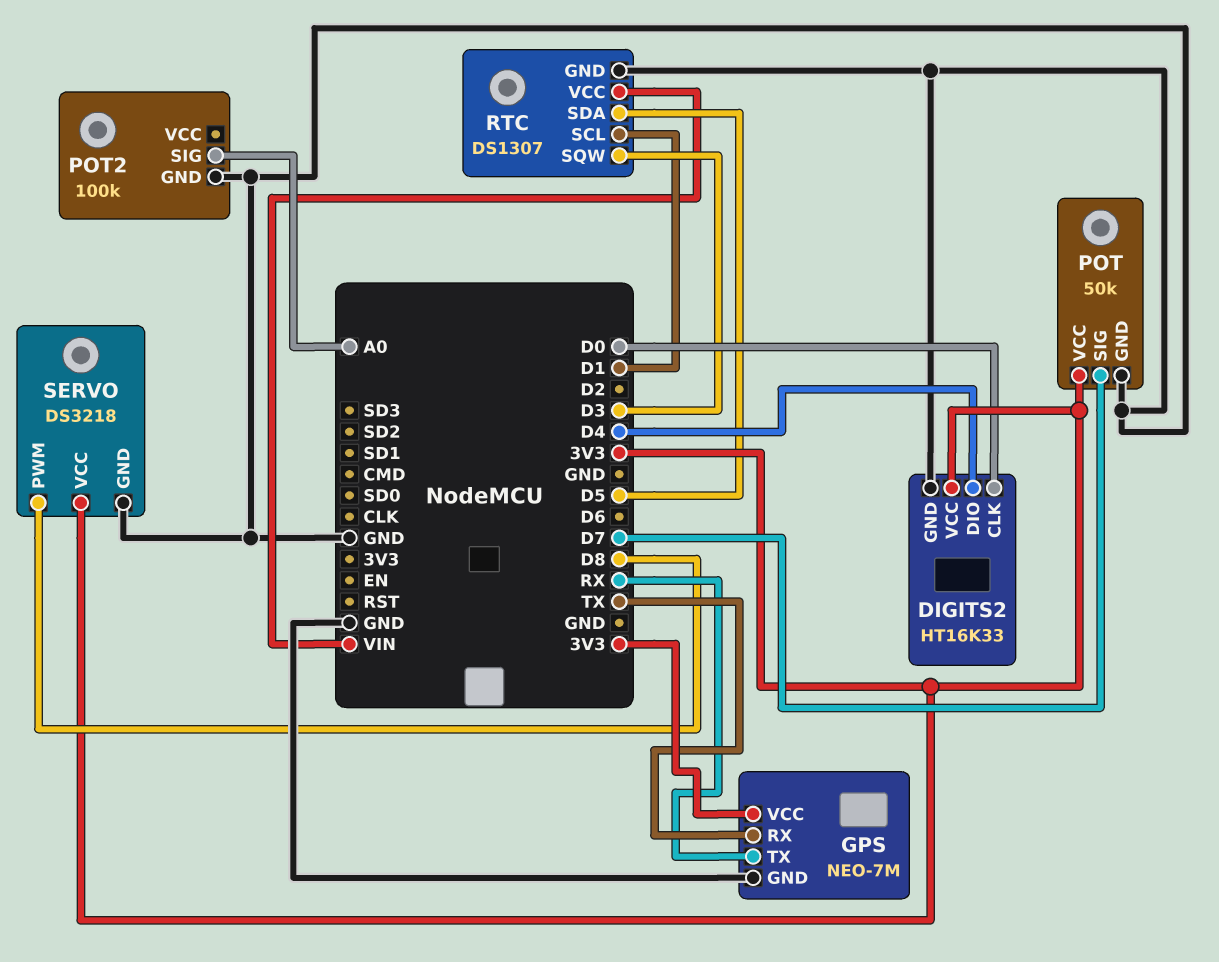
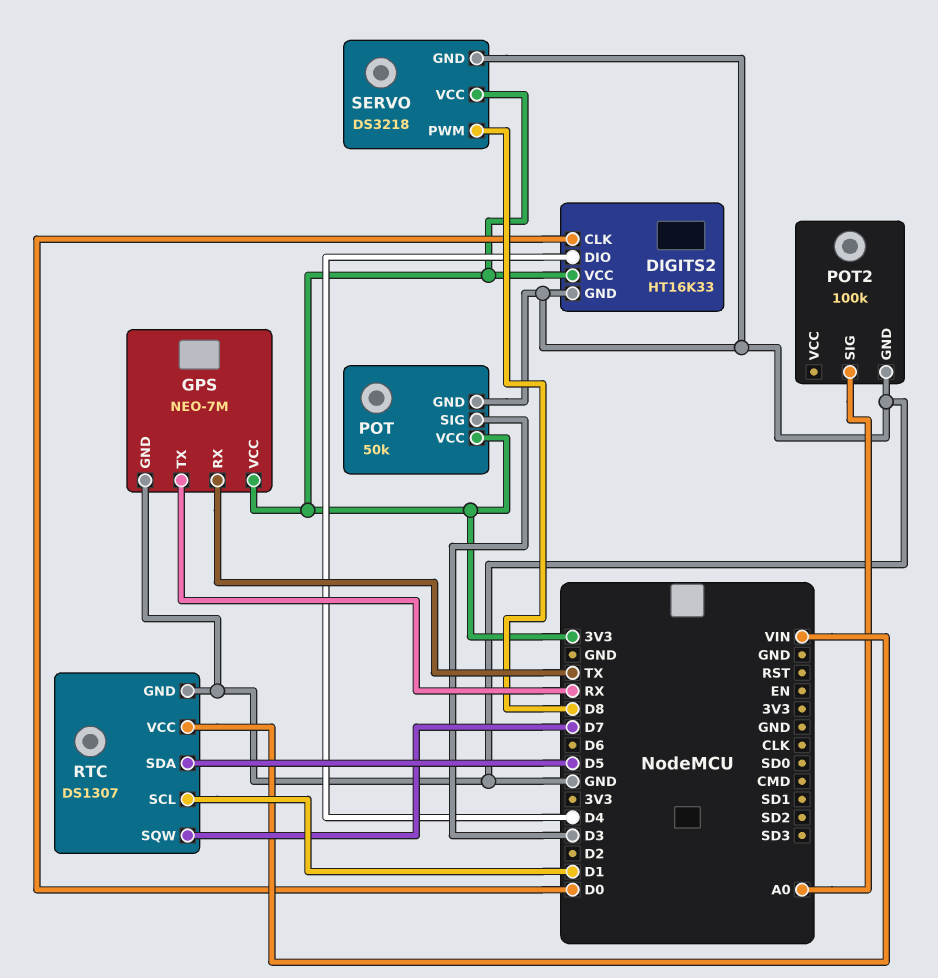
POT pin SIG: D7 -> D3
RTC pin SQW: D3 -> D7

